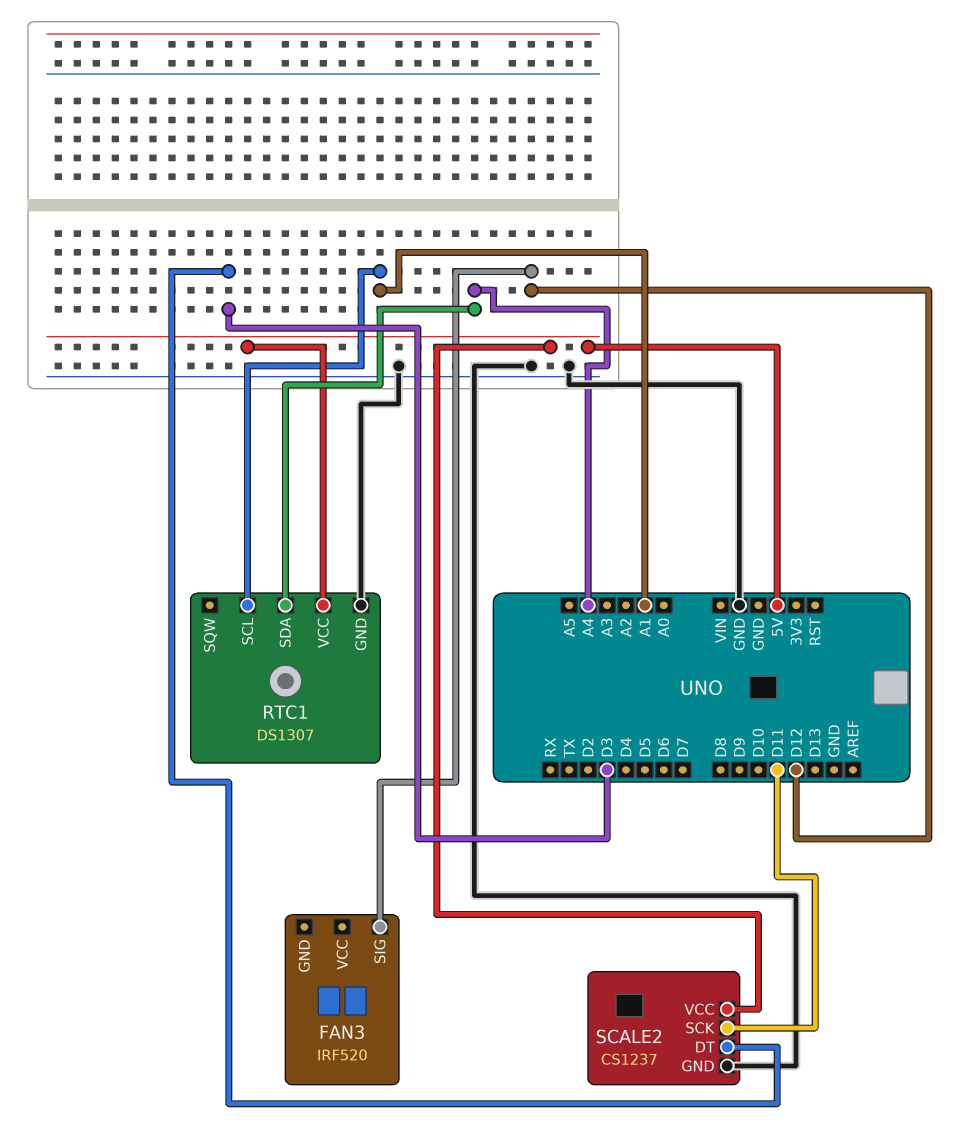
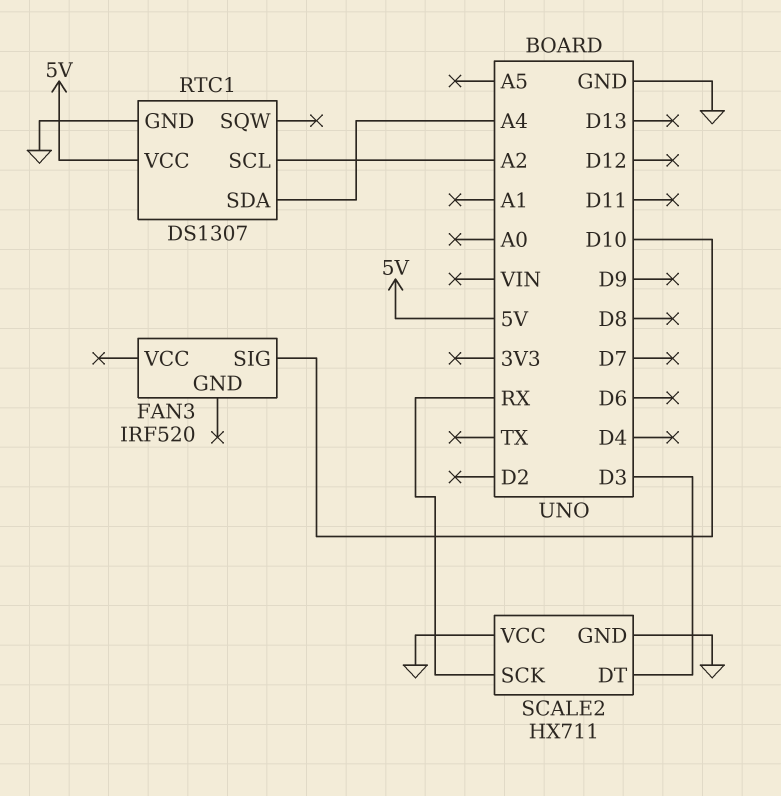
FAN3 pin SIG: D12 -> D10
RTC1 pin SCL: A1 -> A2
SCALE2: CS1237 -> HX711
SCALE2 pin SCK: D11 -> RX
SCALE2 pin VCC: 5V -> GND

